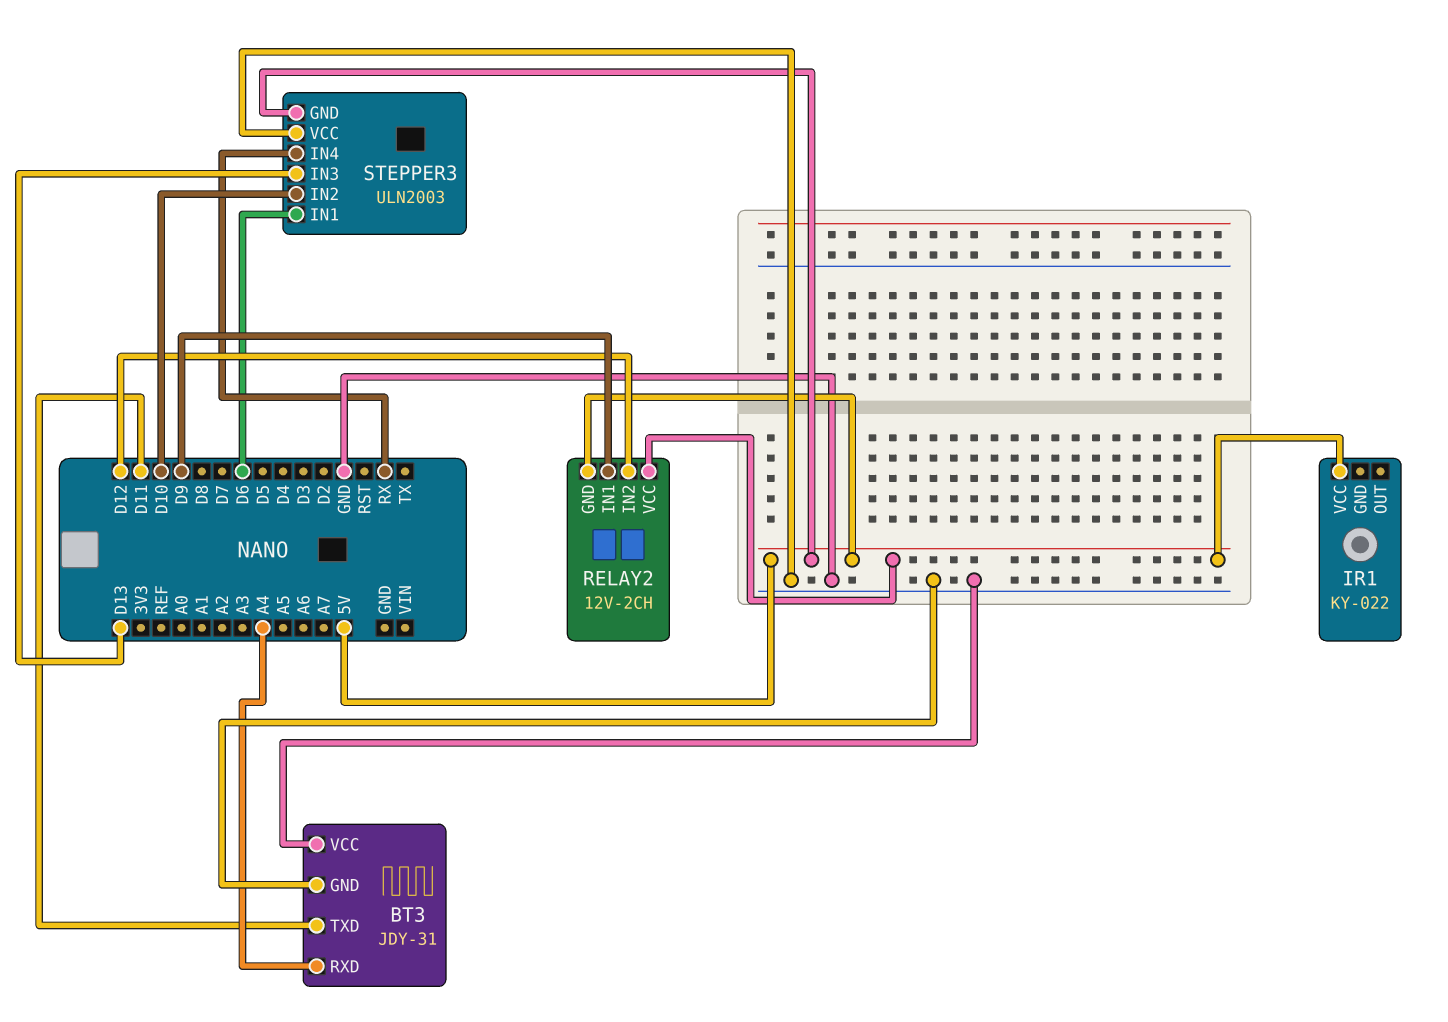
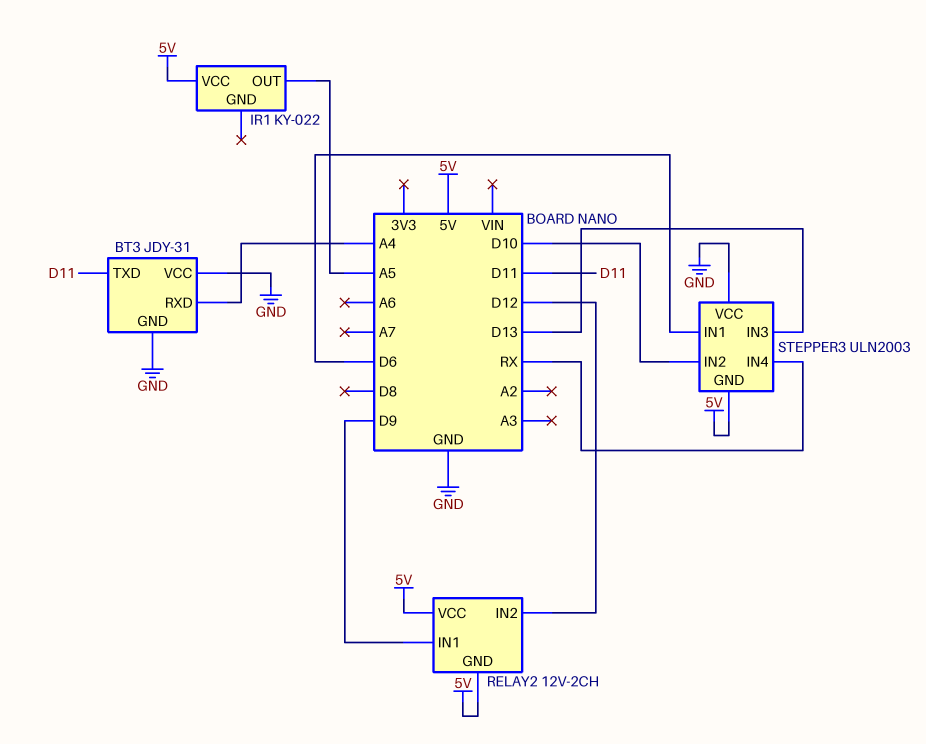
IR1 pin OUT: none -> A5

